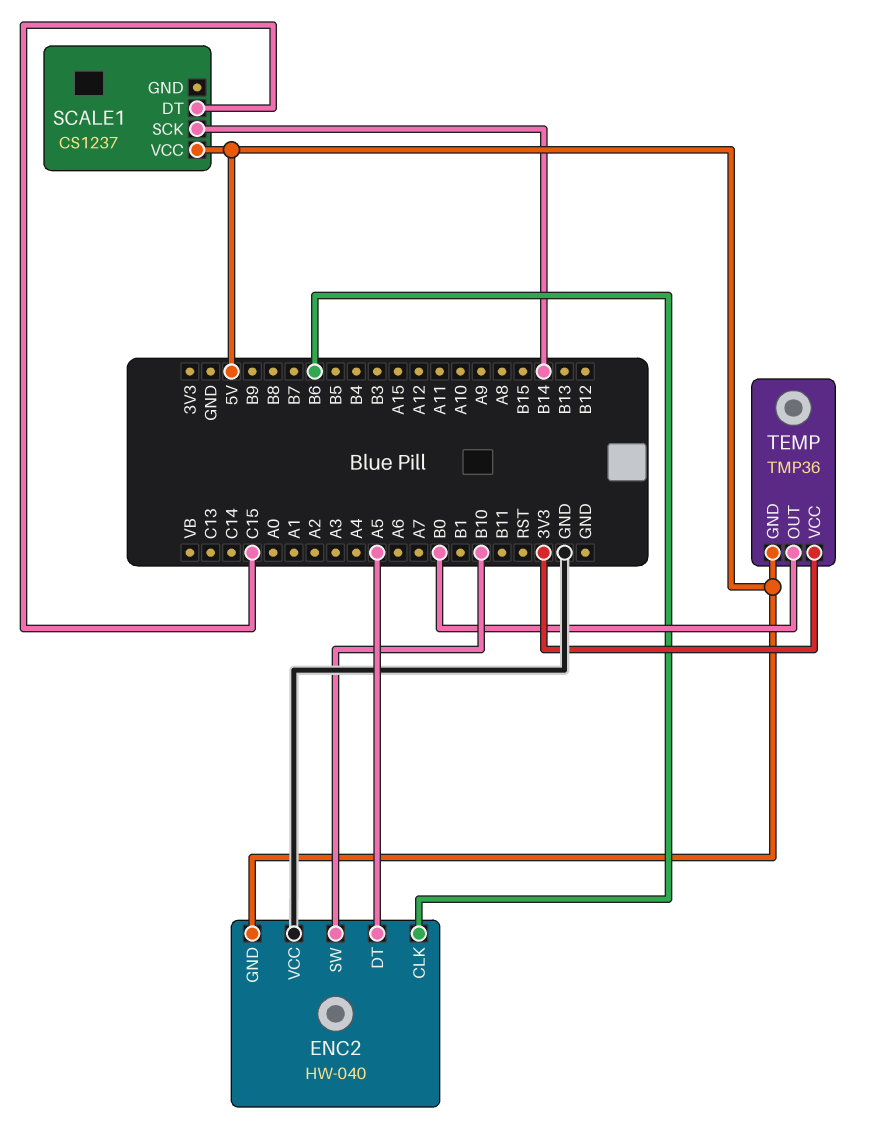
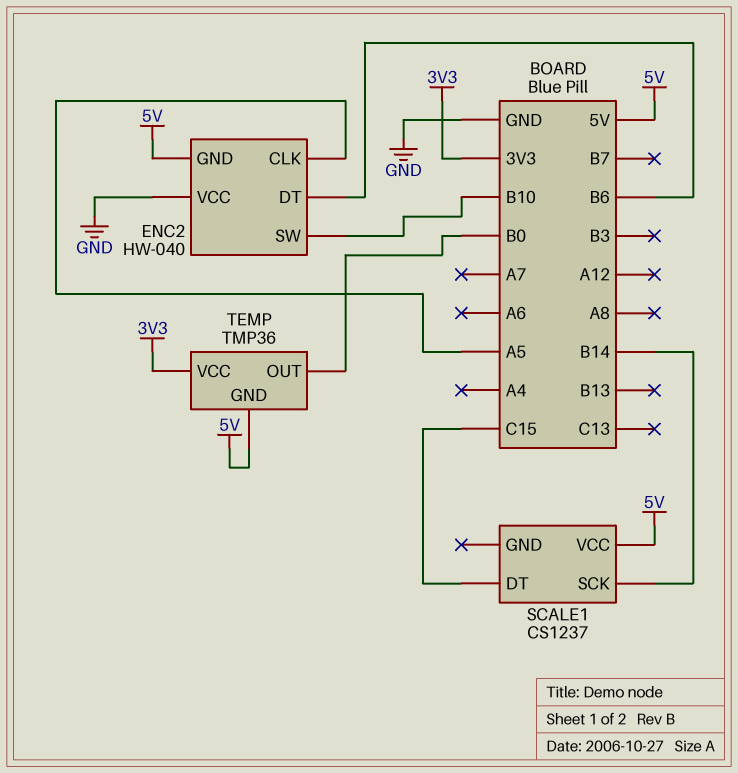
ENC2 pin CLK: B6 -> A5
ENC2 pin DT: A5 -> B6

